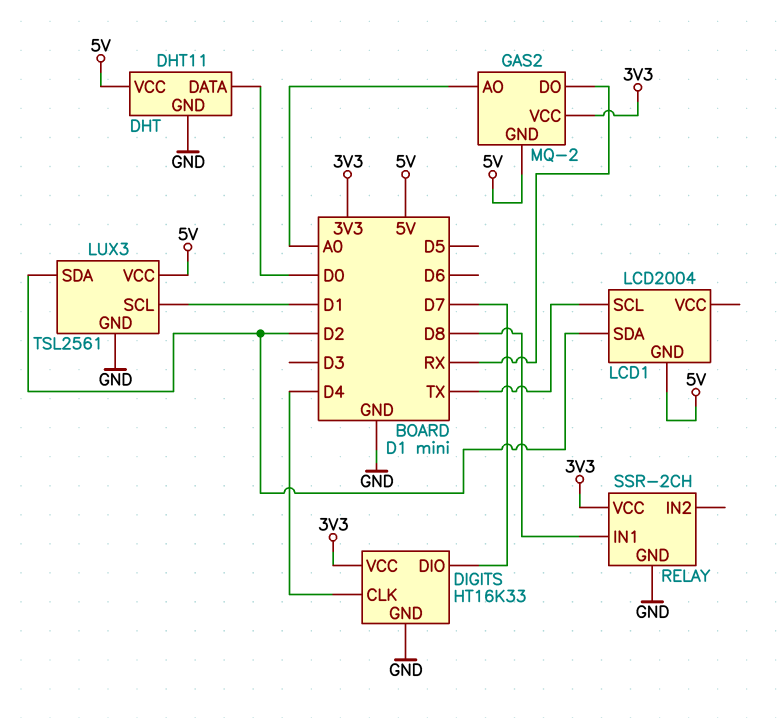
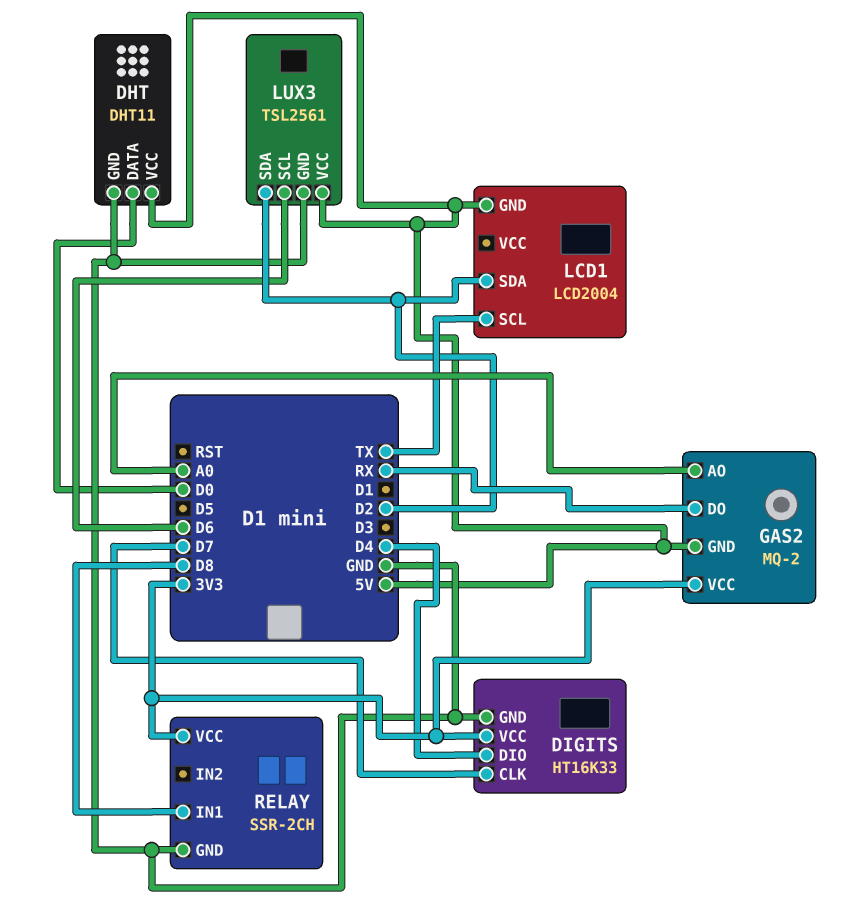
DIGITS pin CLK: D4 -> D7
DIGITS pin DIO: D7 -> D4
LUX3 pin SCL: D1 -> D6

